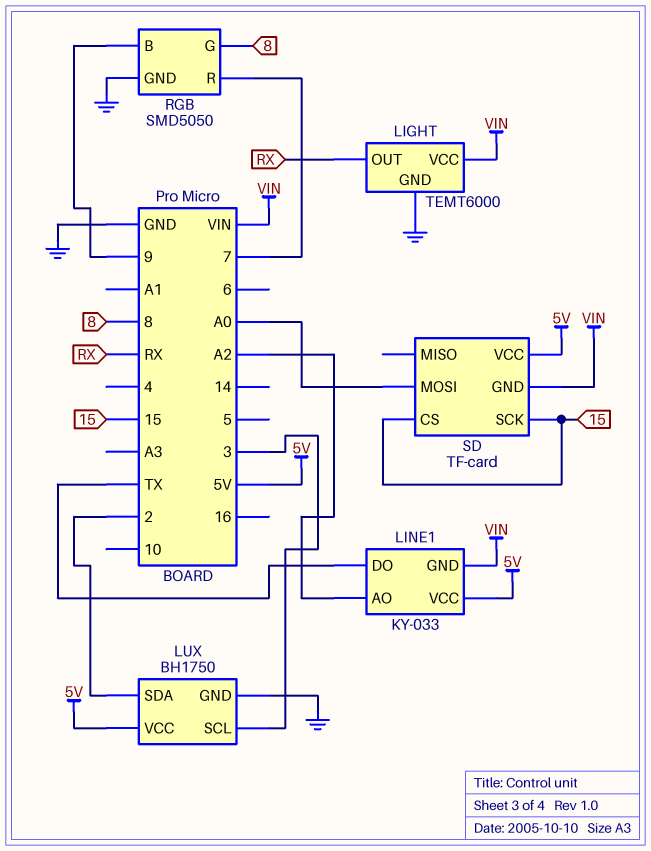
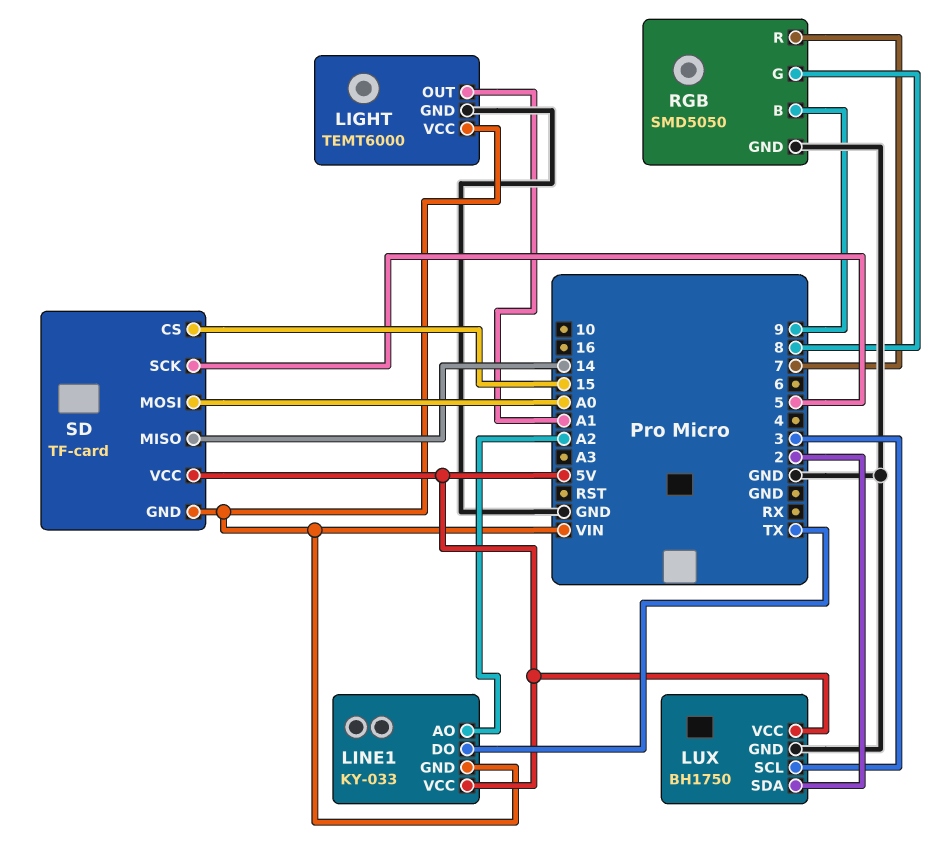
LIGHT pin OUT: RX -> A1
SD pin MISO: none -> 14
SD pin SCK: 15 -> 5

